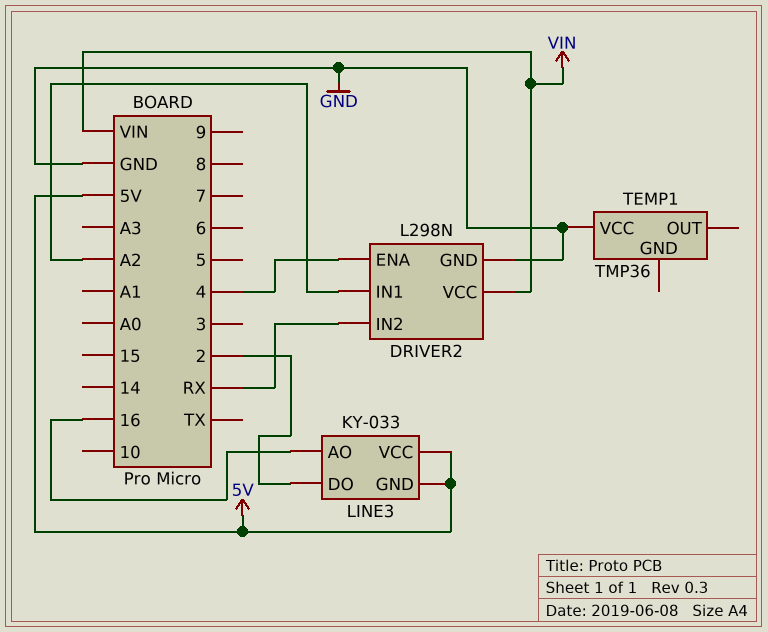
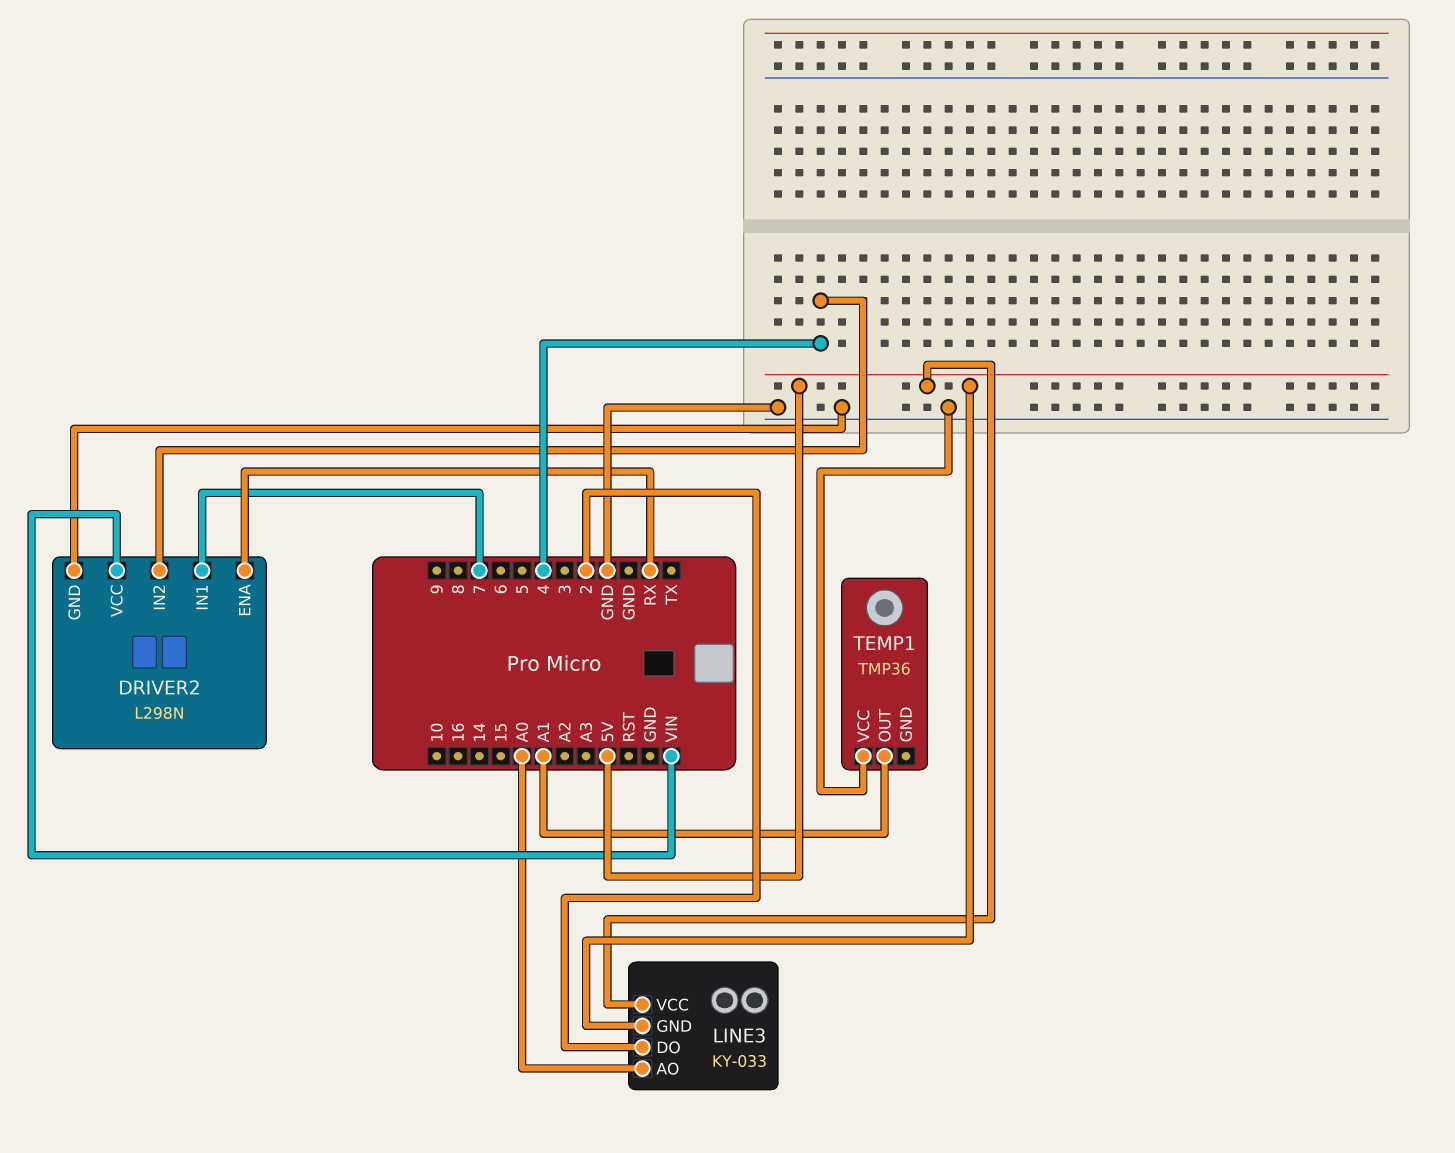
DRIVER2 pin ENA: 4 -> RX
DRIVER2 pin IN1: A2 -> 7
DRIVER2 pin IN2: RX -> 4
LINE3 pin AO: 16 -> A0
TEMP1 pin OUT: none -> A1

